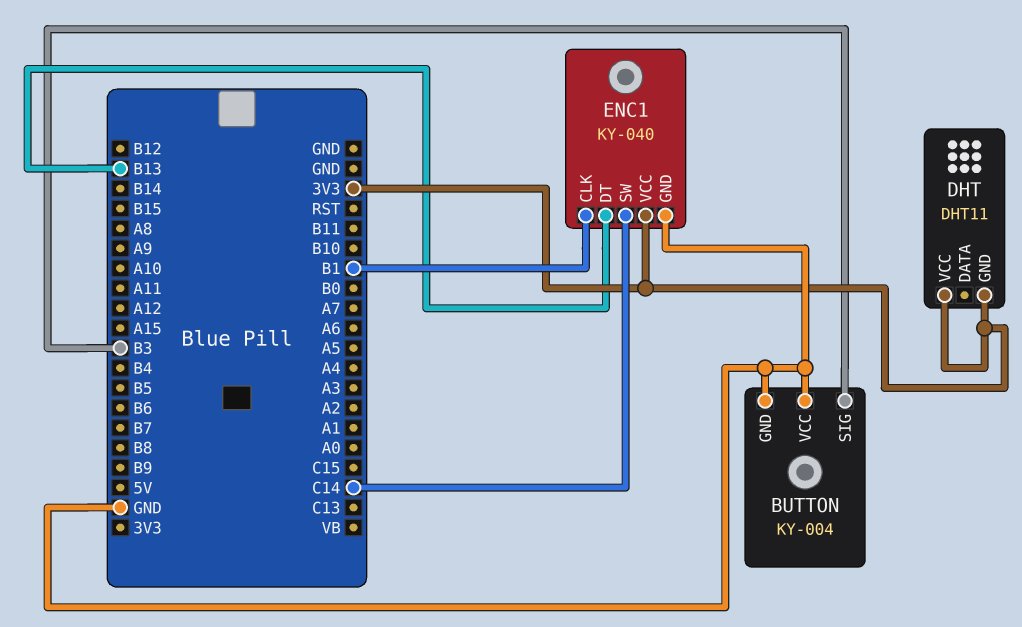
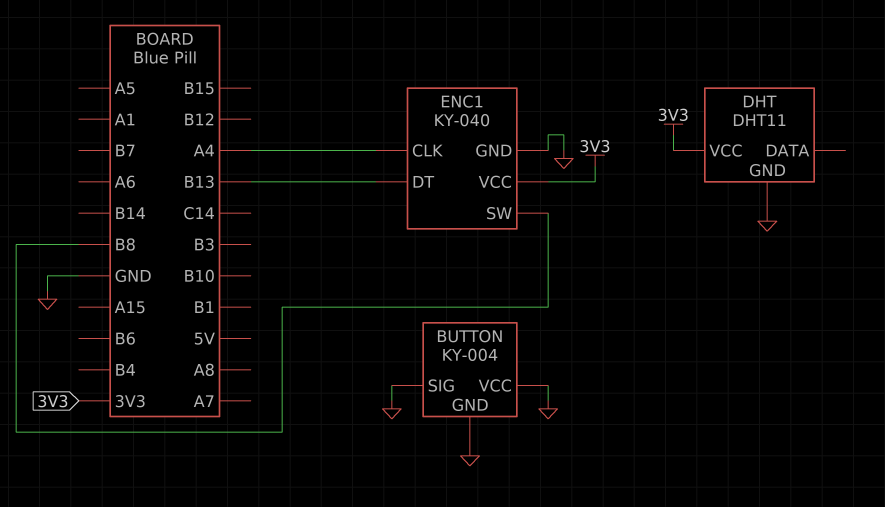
BUTTON pin SIG: B3 -> GND
DHT pin GND: 3V3 -> GND
ENC1 pin CLK: B1 -> A4
ENC1 pin SW: C14 -> B8

